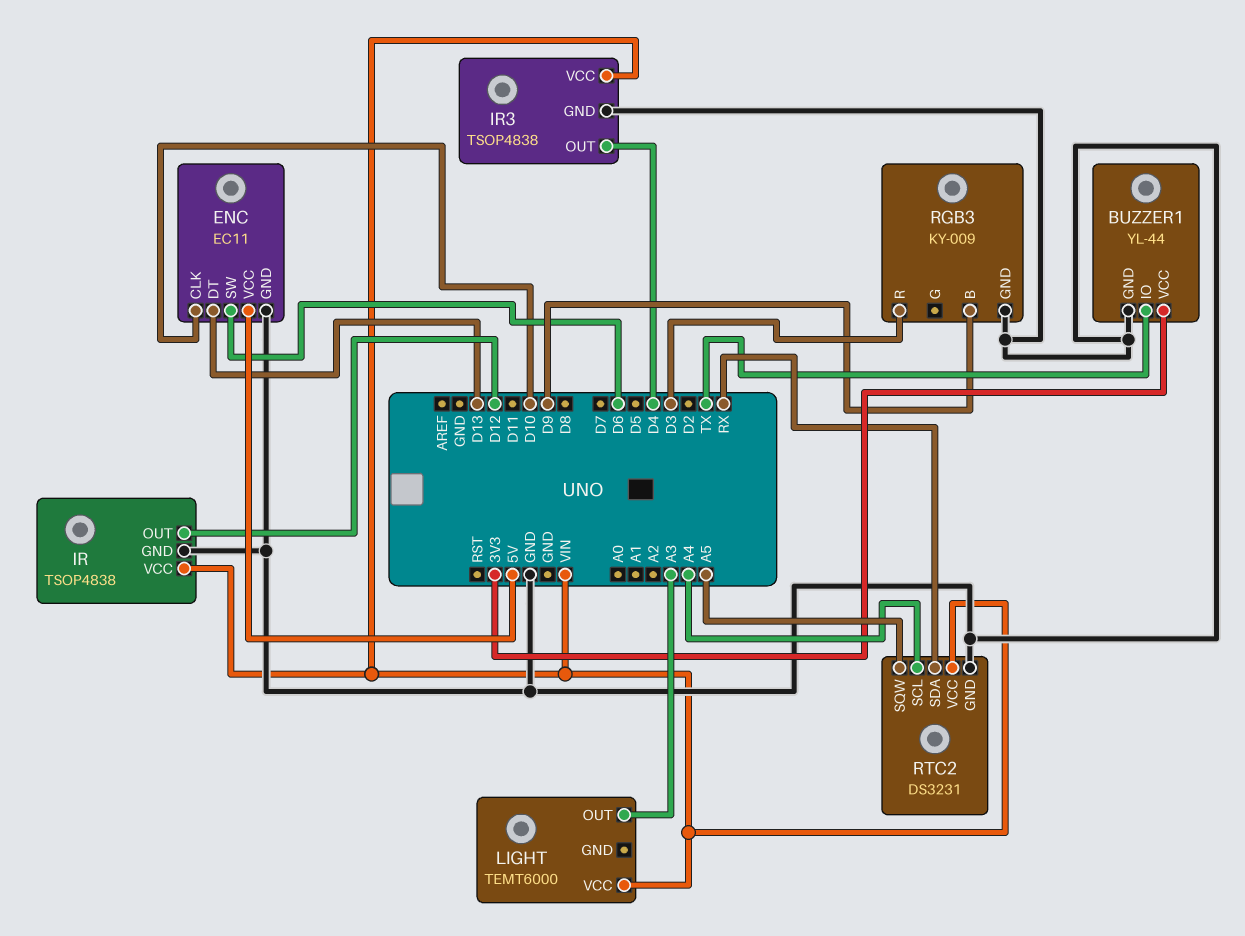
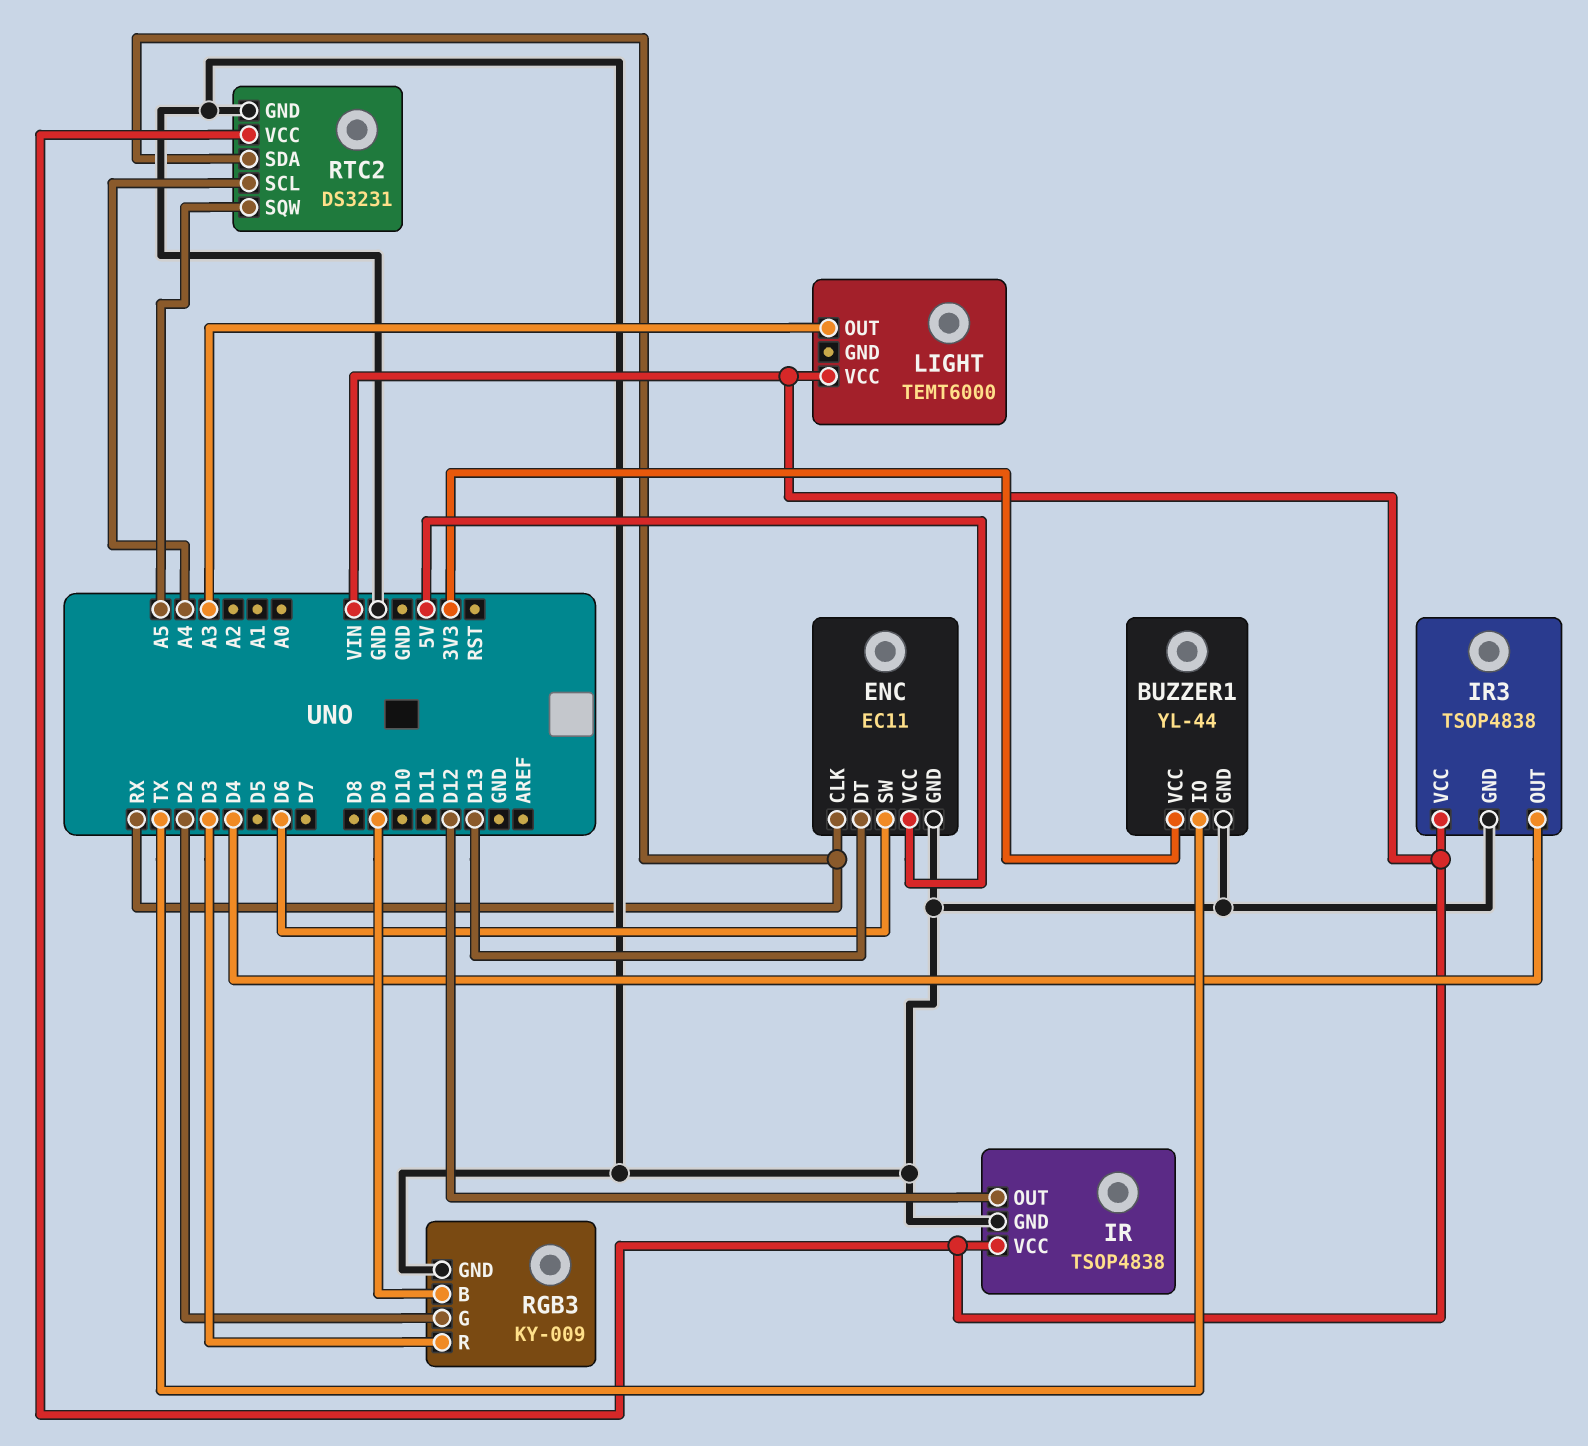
ENC pin CLK: D10 -> RX
RGB3 pin G: none -> D2

